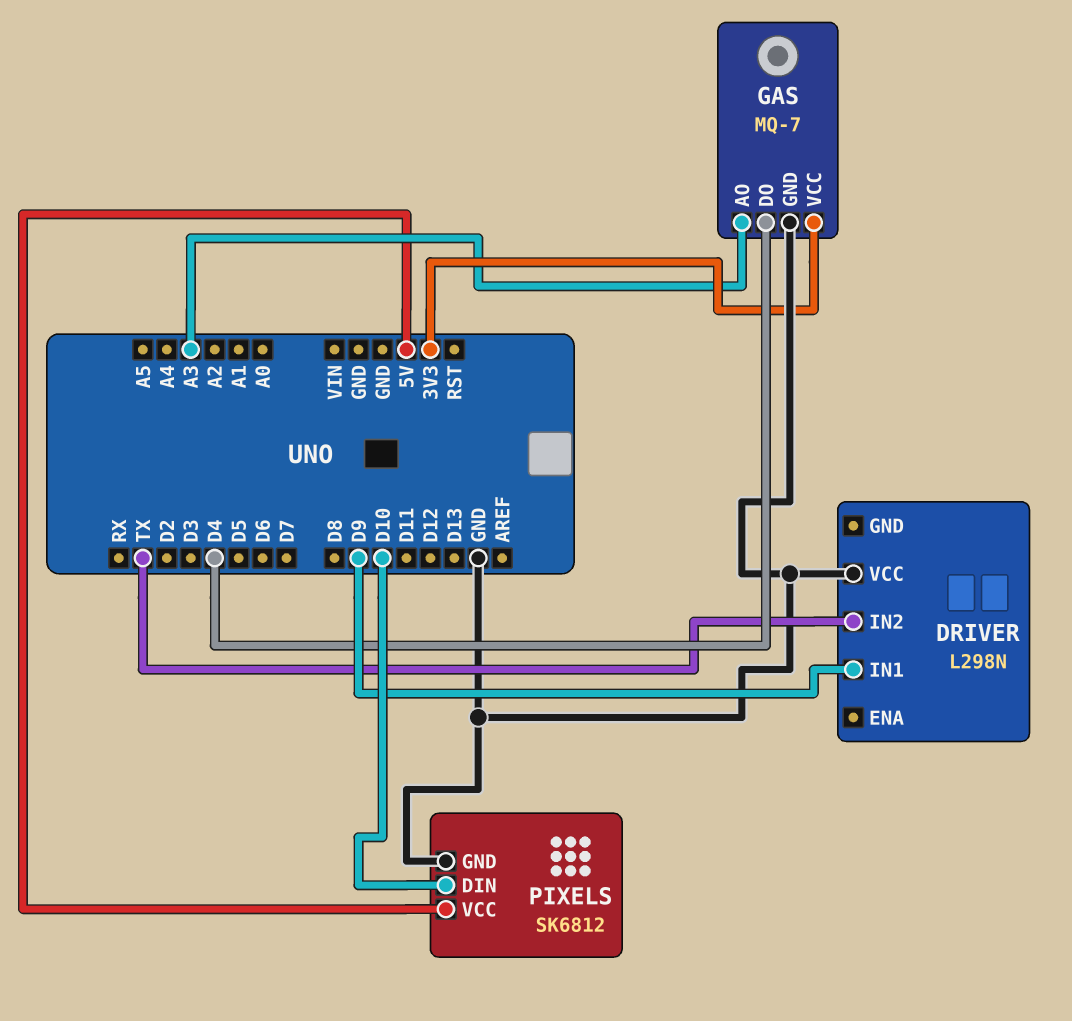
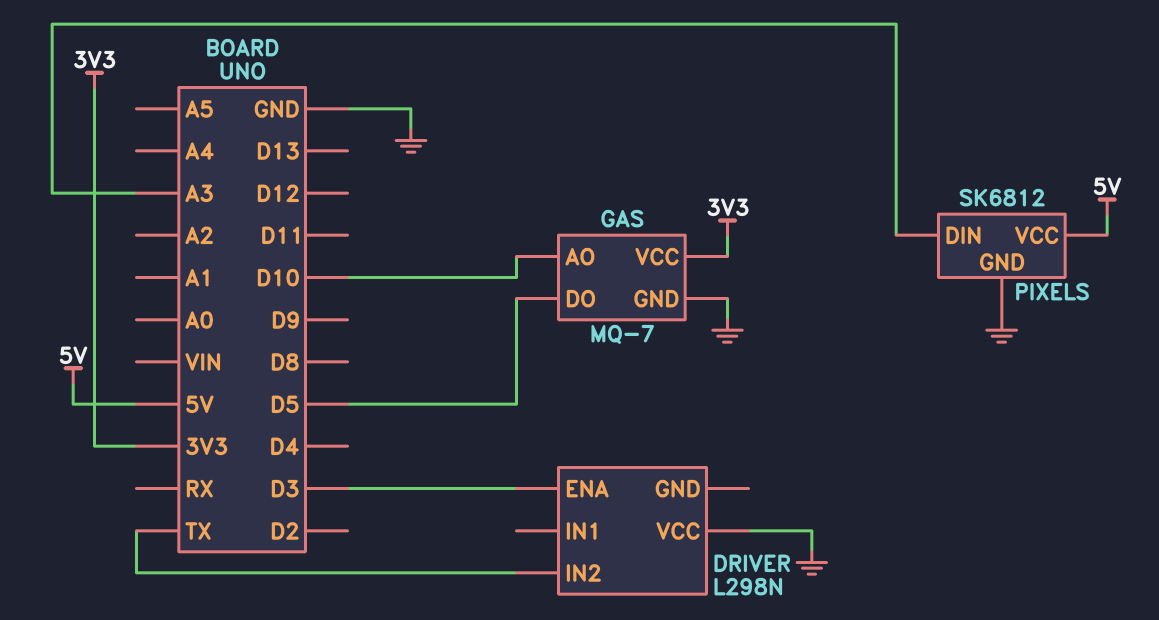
DRIVER pin ENA: none -> D3
DRIVER pin IN1: D9 -> none
GAS pin AO: A3 -> D10
GAS pin DO: D4 -> D5
PIXELS pin DIN: D10 -> A3

